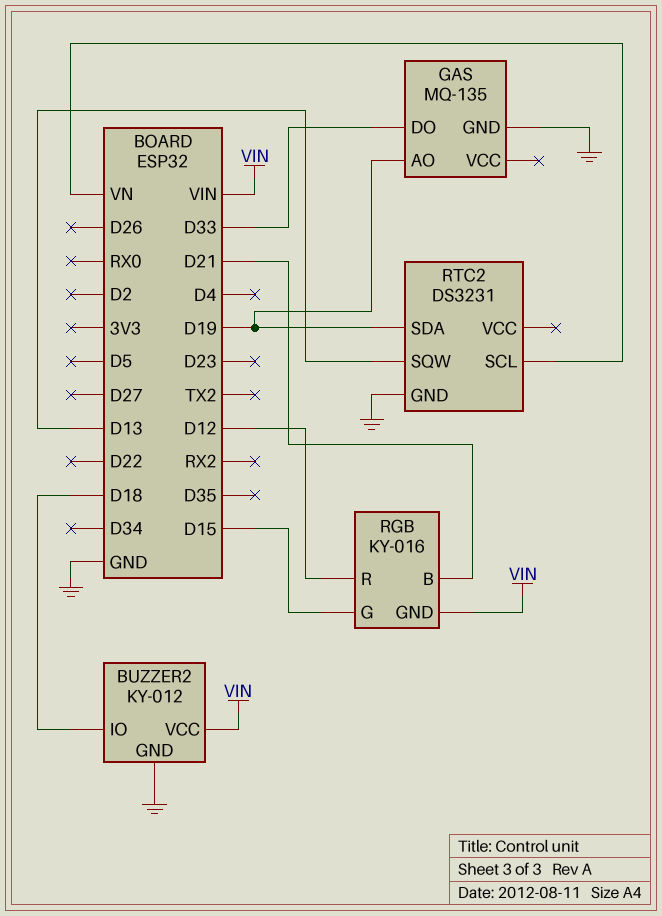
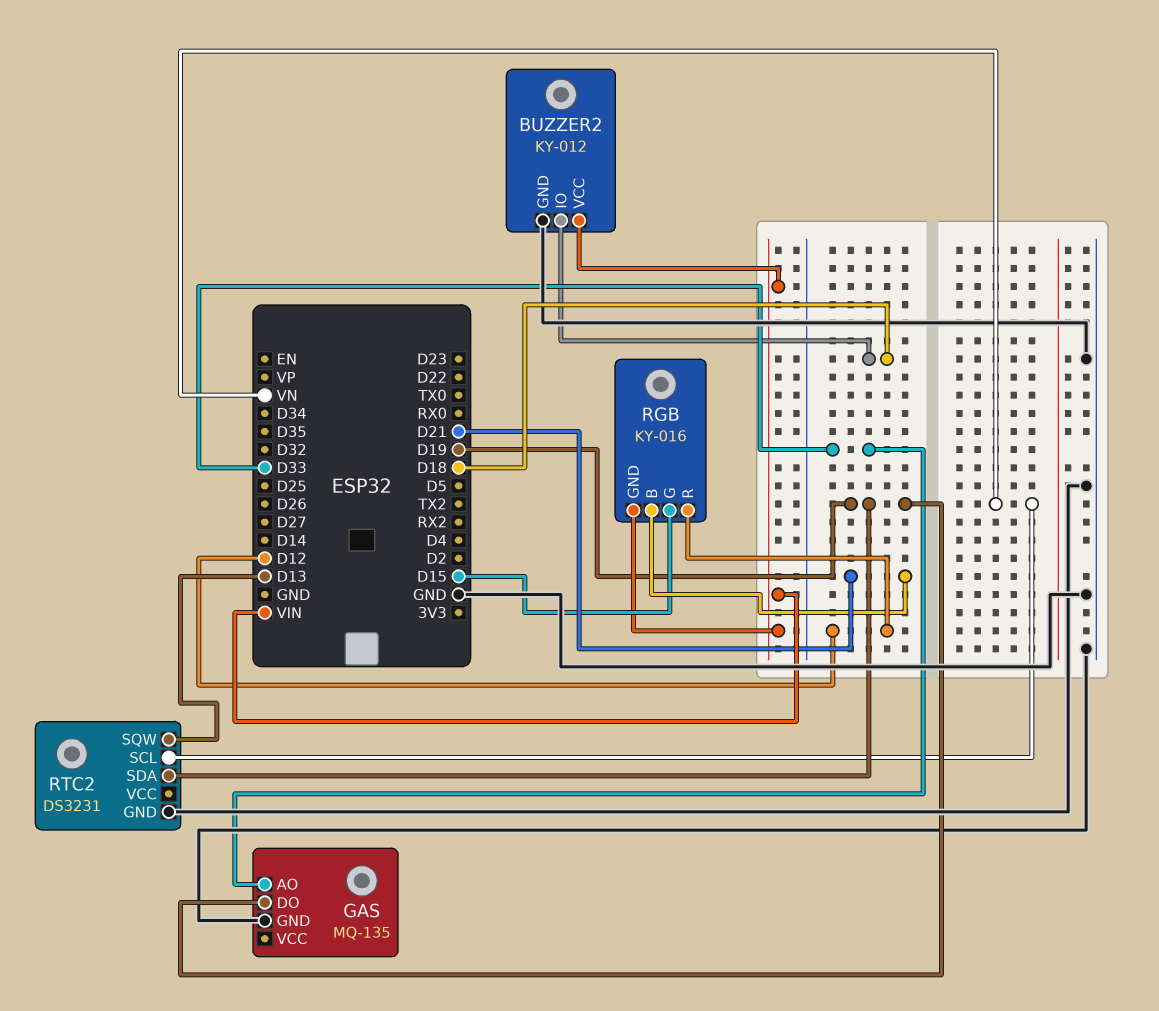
GAS pin AO: D19 -> D33
GAS pin DO: D33 -> D19

